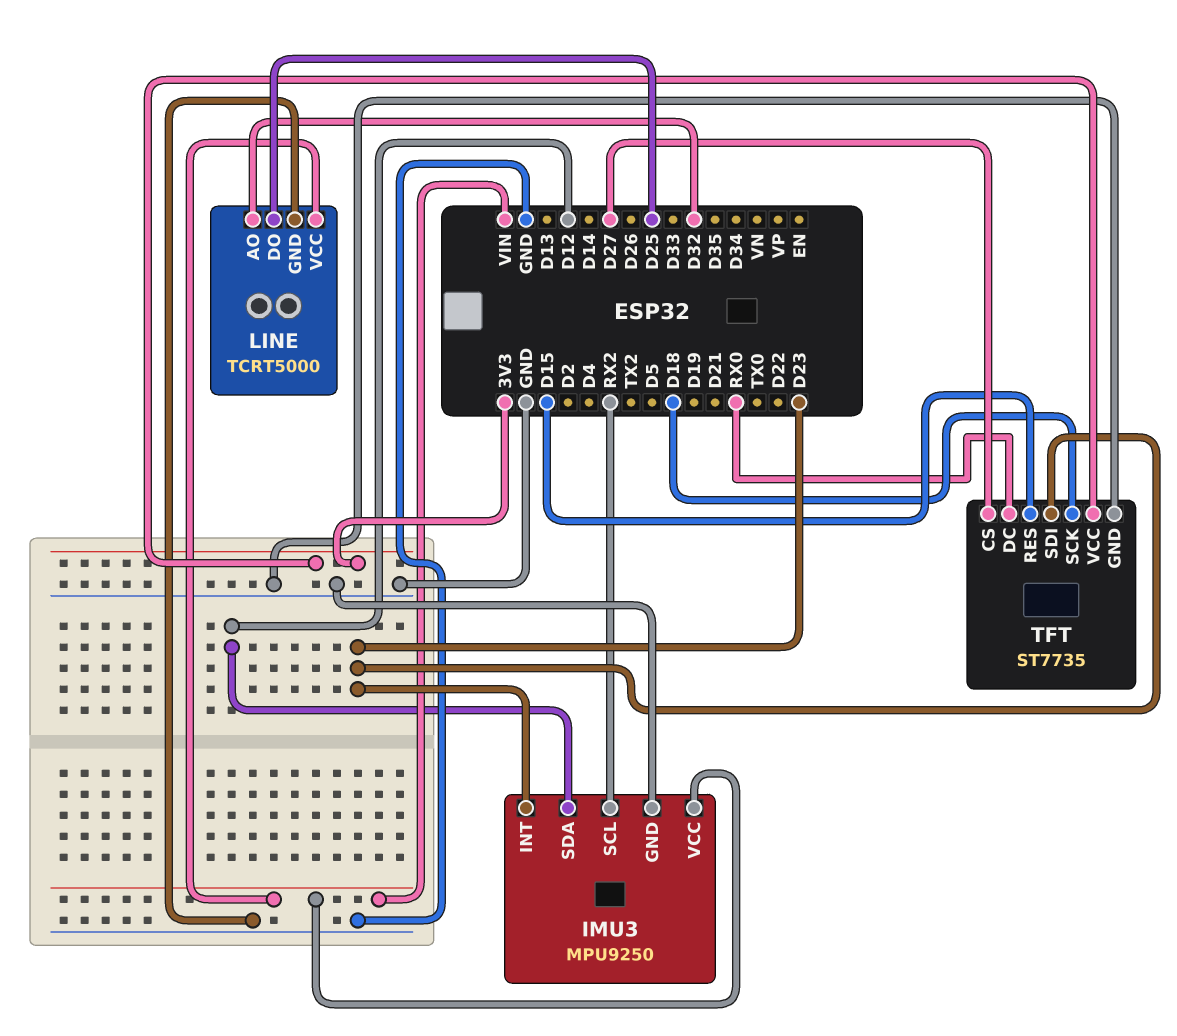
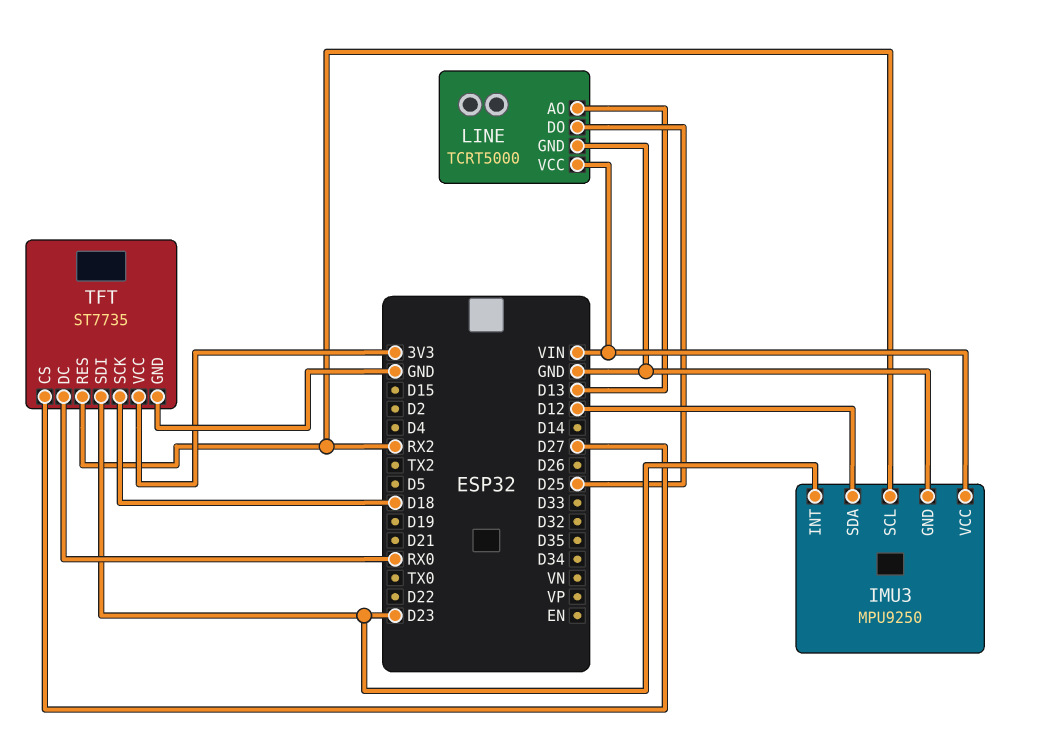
LINE pin AO: D32 -> D13
TFT pin RES: D15 -> RX2

